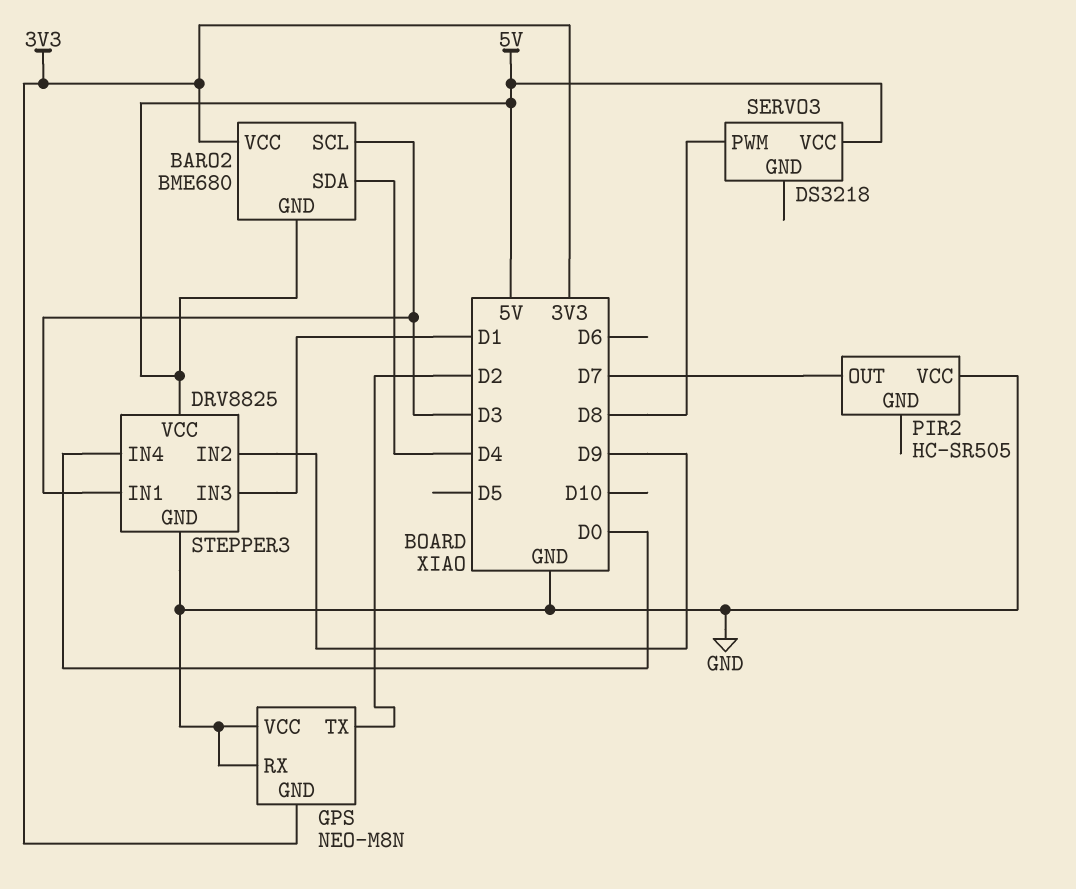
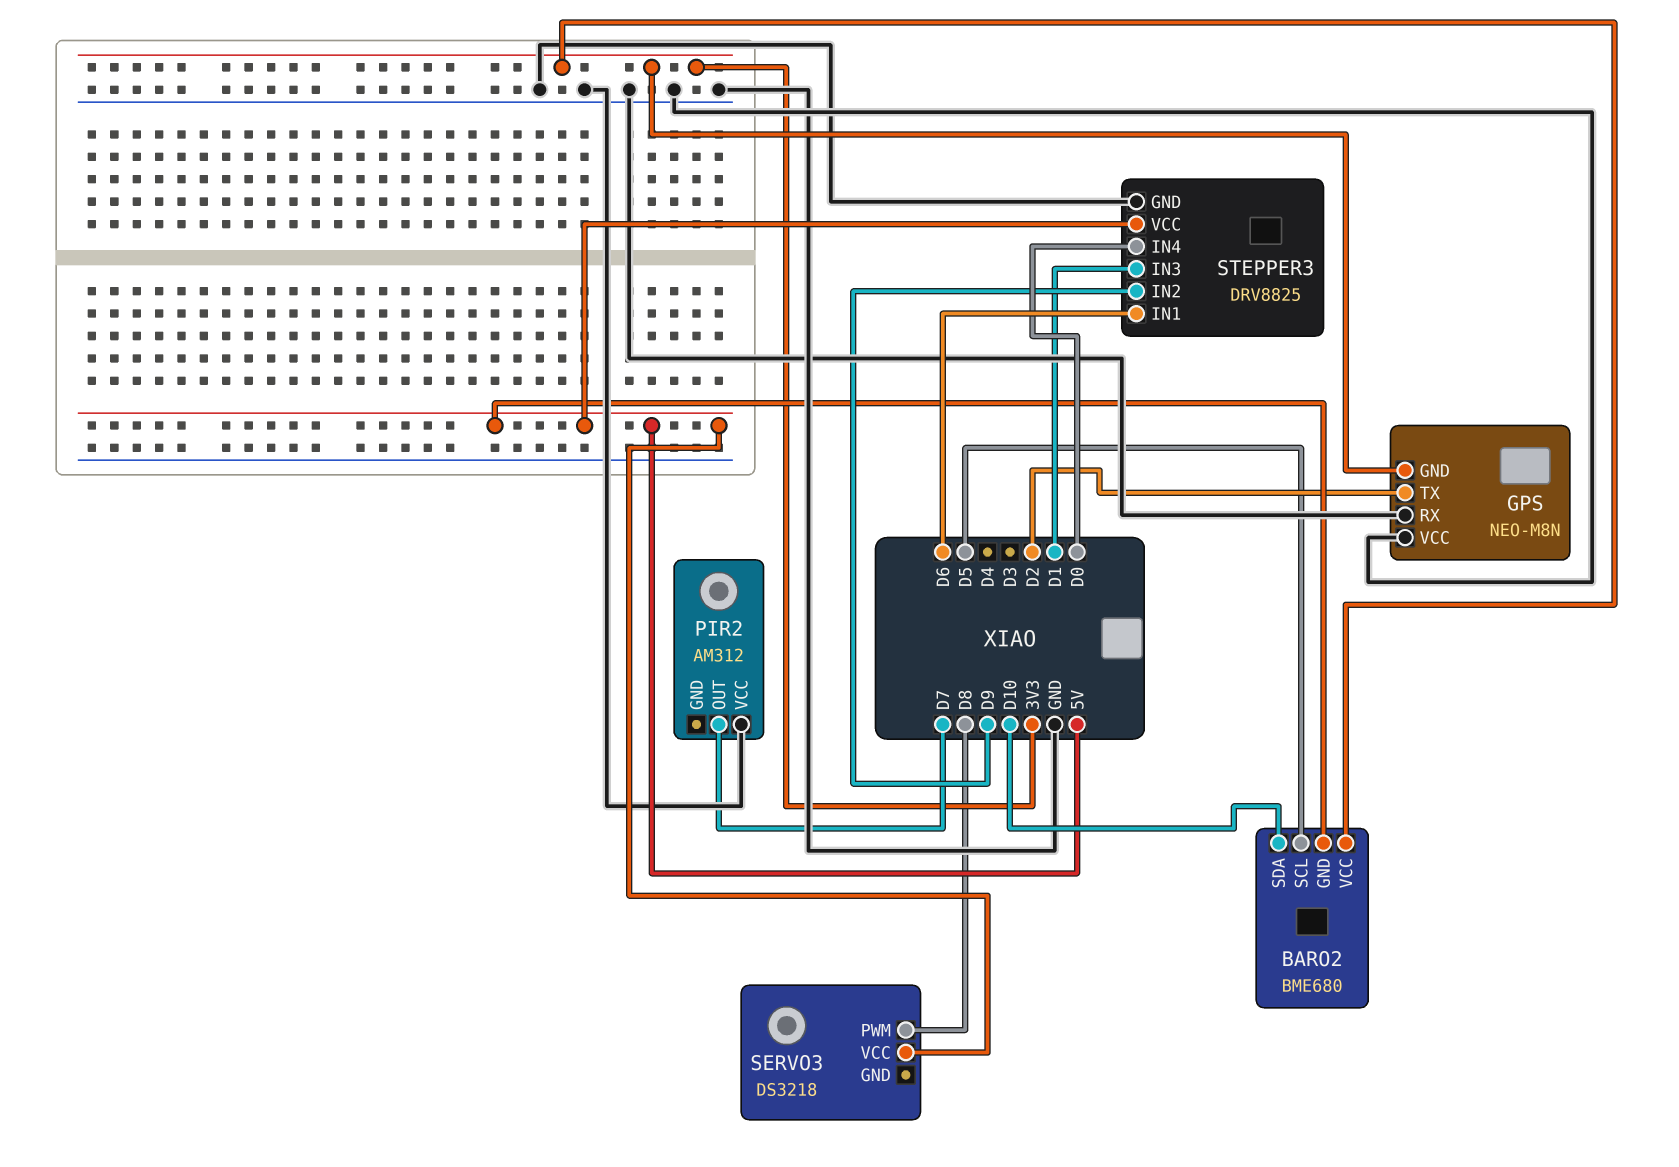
BARO2 pin SCL: D3 -> D5
BARO2 pin SDA: D4 -> D10
PIR2: HC-SR505 -> AM312
STEPPER3 pin IN1: D3 -> D6

